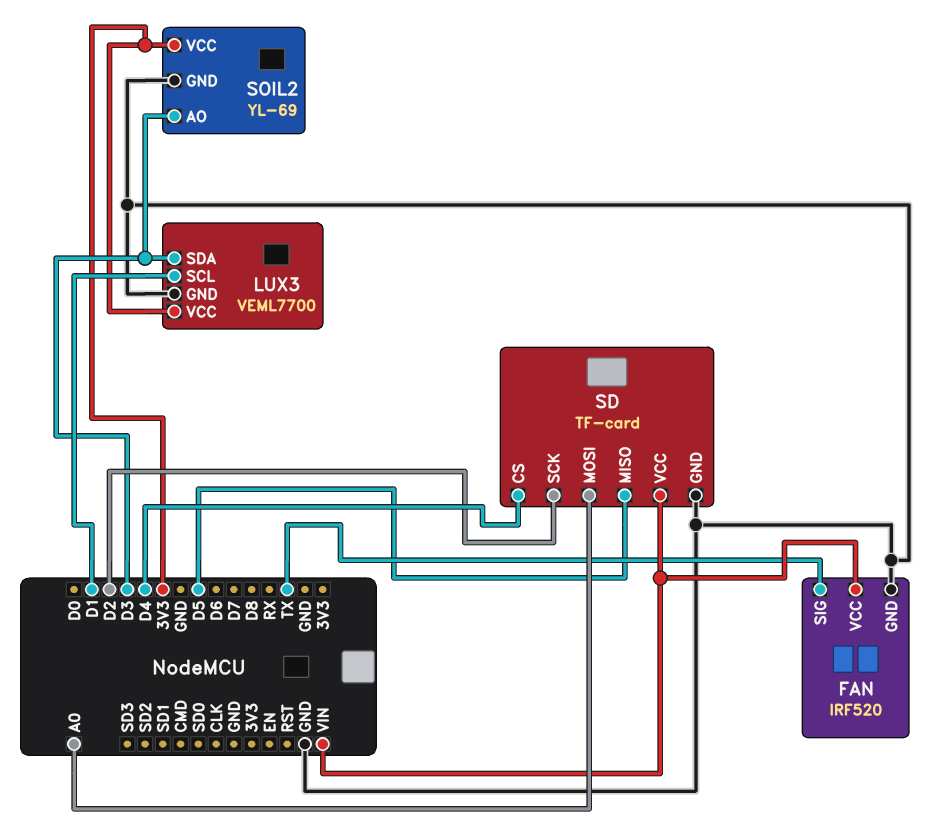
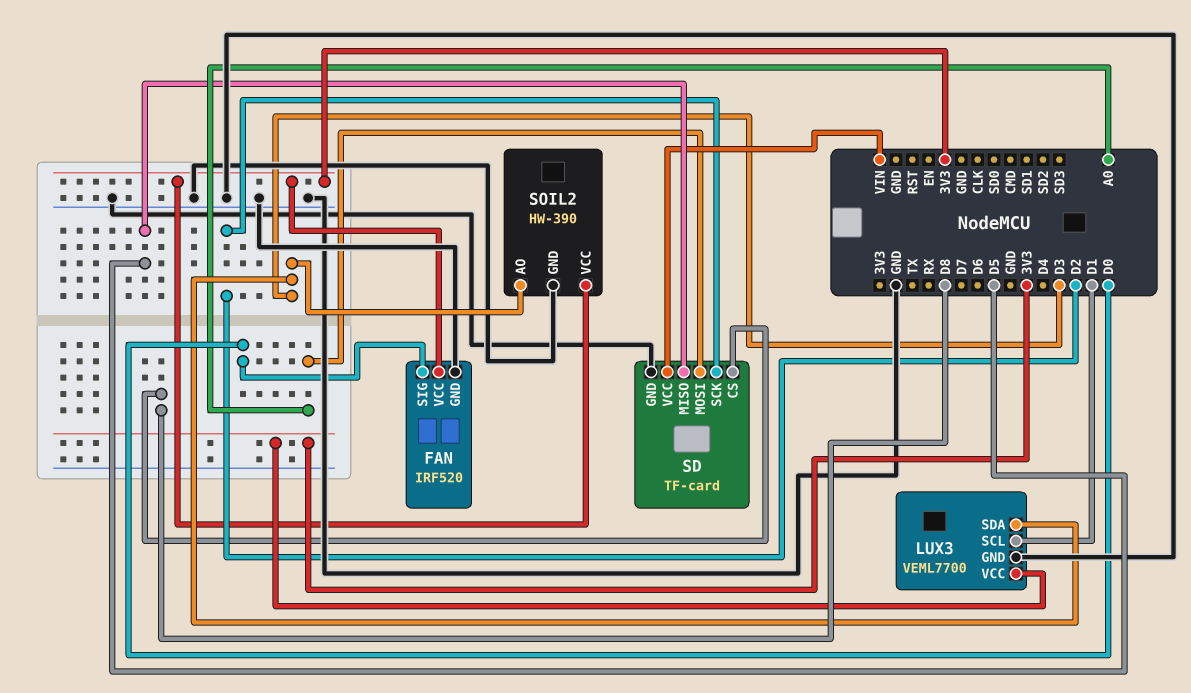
FAN pin SIG: TX -> D0
FAN pin VCC: VIN -> 3V3
SD pin CS: D4 -> D8
SOIL2: YL-69 -> HW-390

